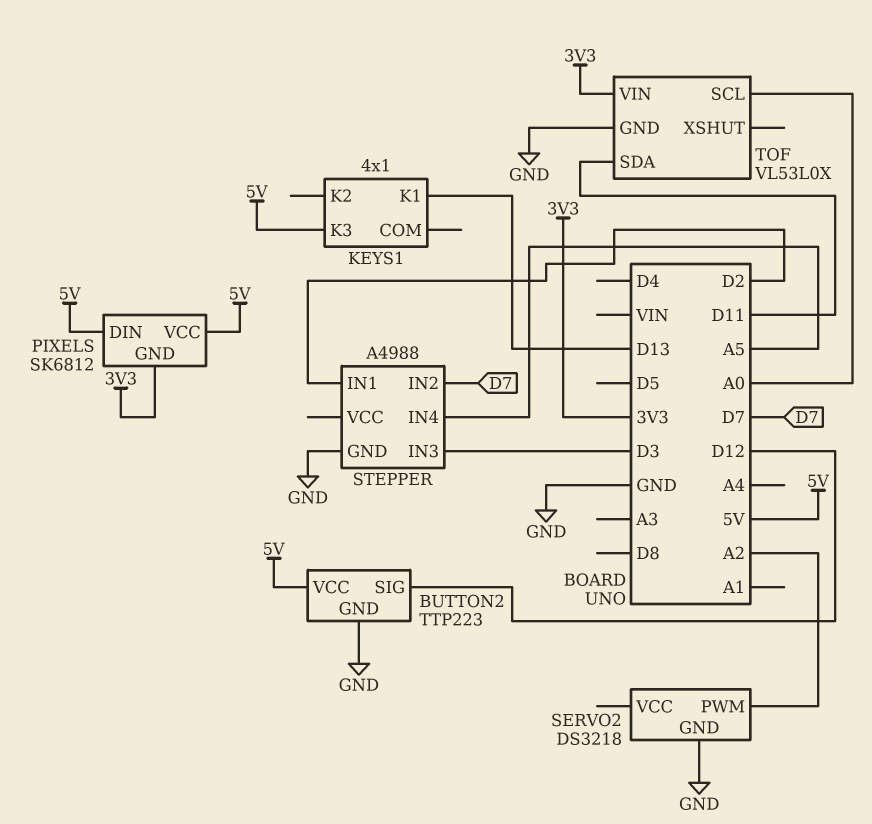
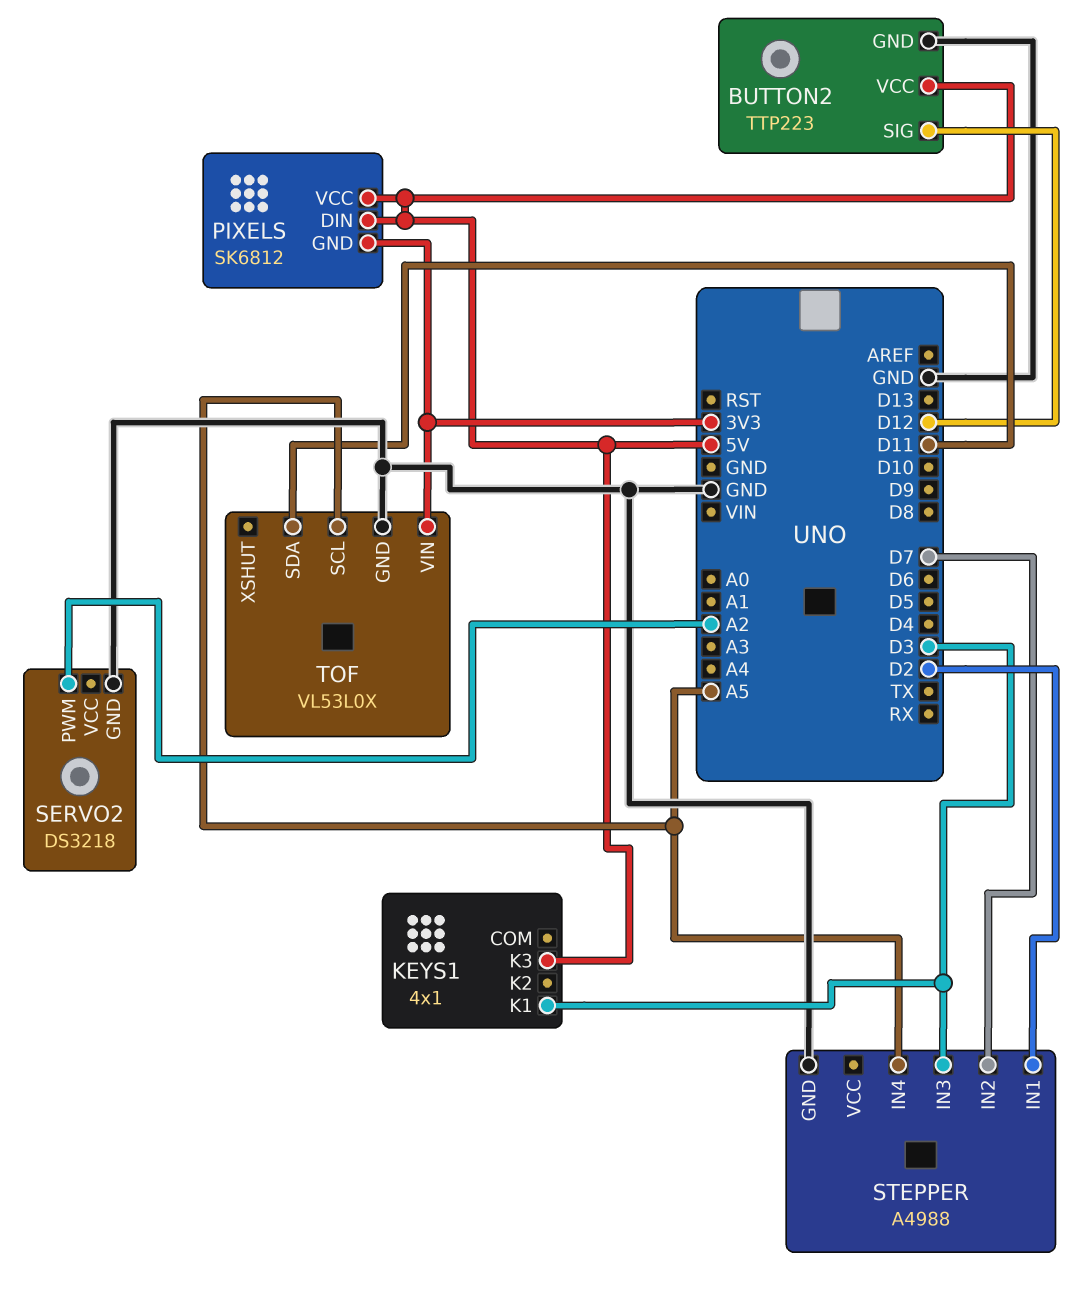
KEYS1 pin K1: D13 -> D3
TOF pin SCL: A0 -> A5

